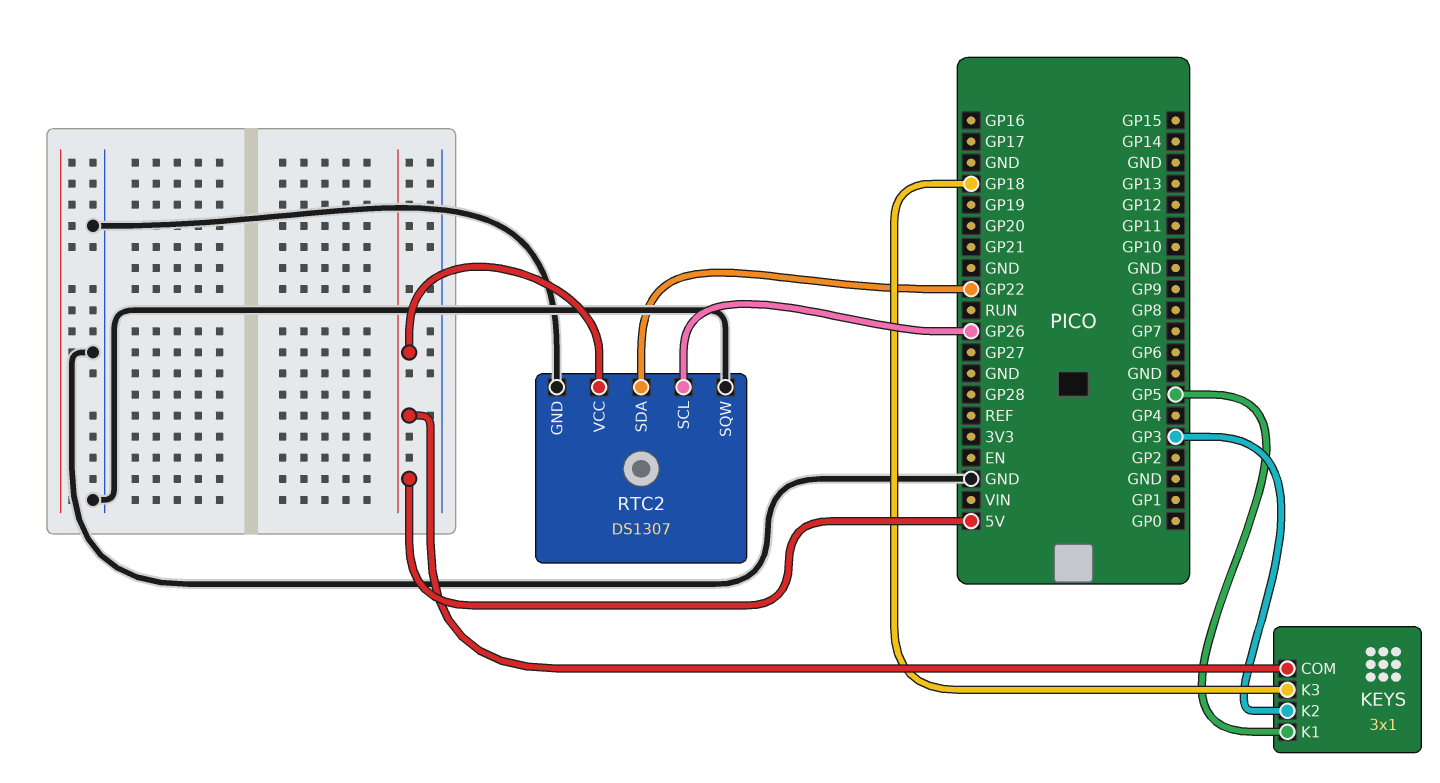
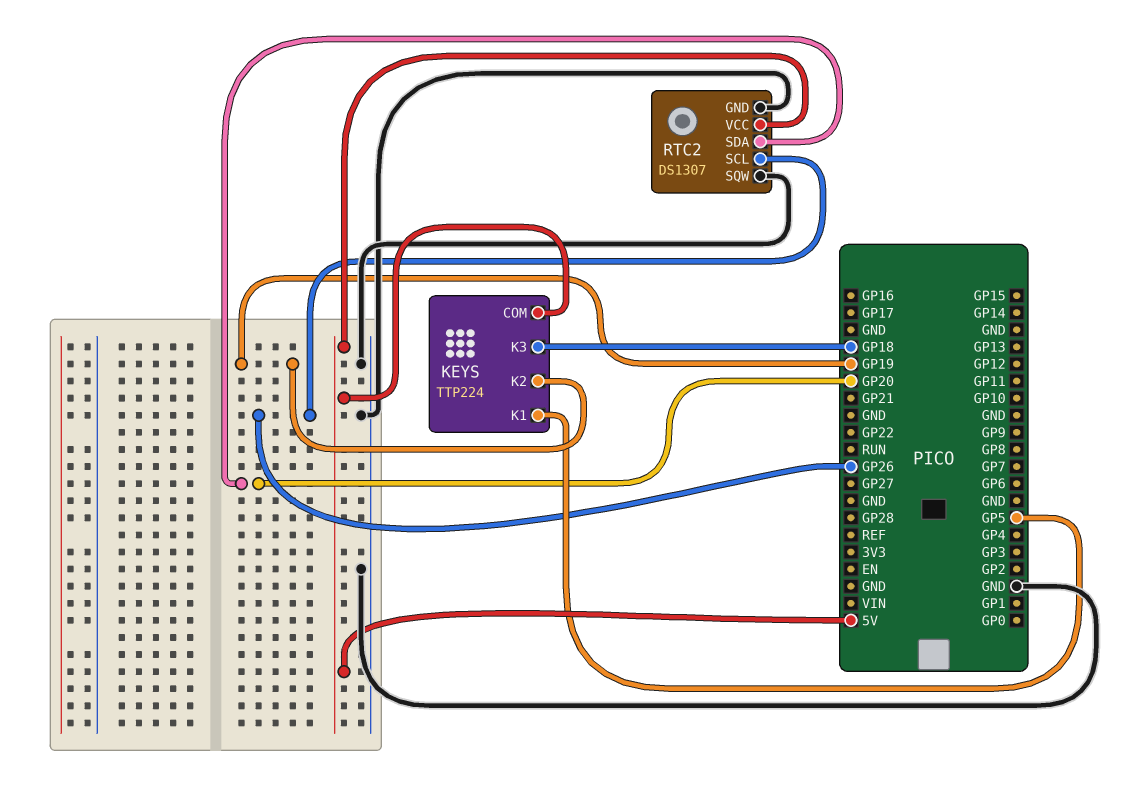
KEYS: 3x1 -> TTP224
KEYS pin K2: GP3 -> GP19
RTC2 pin SDA: GP22 -> GP20

